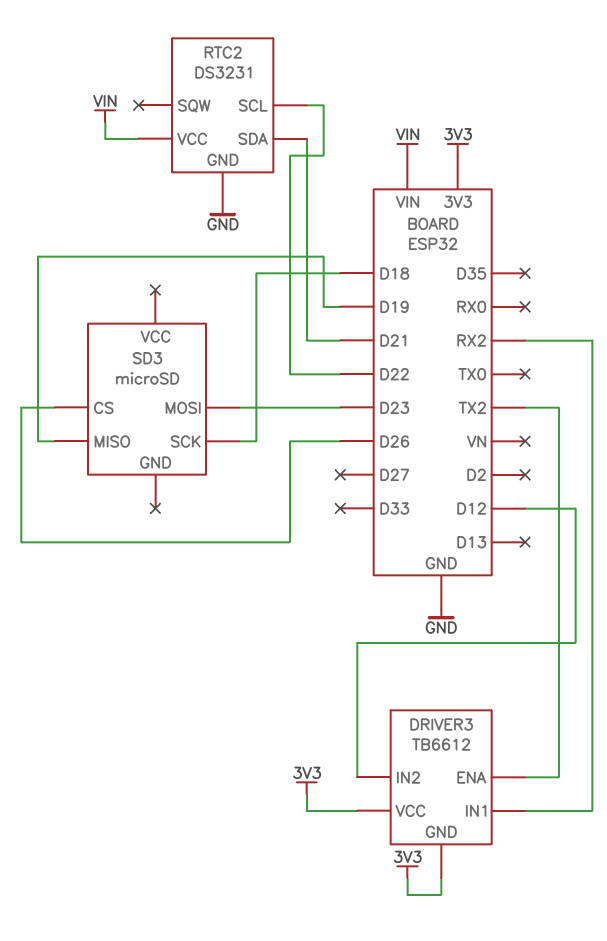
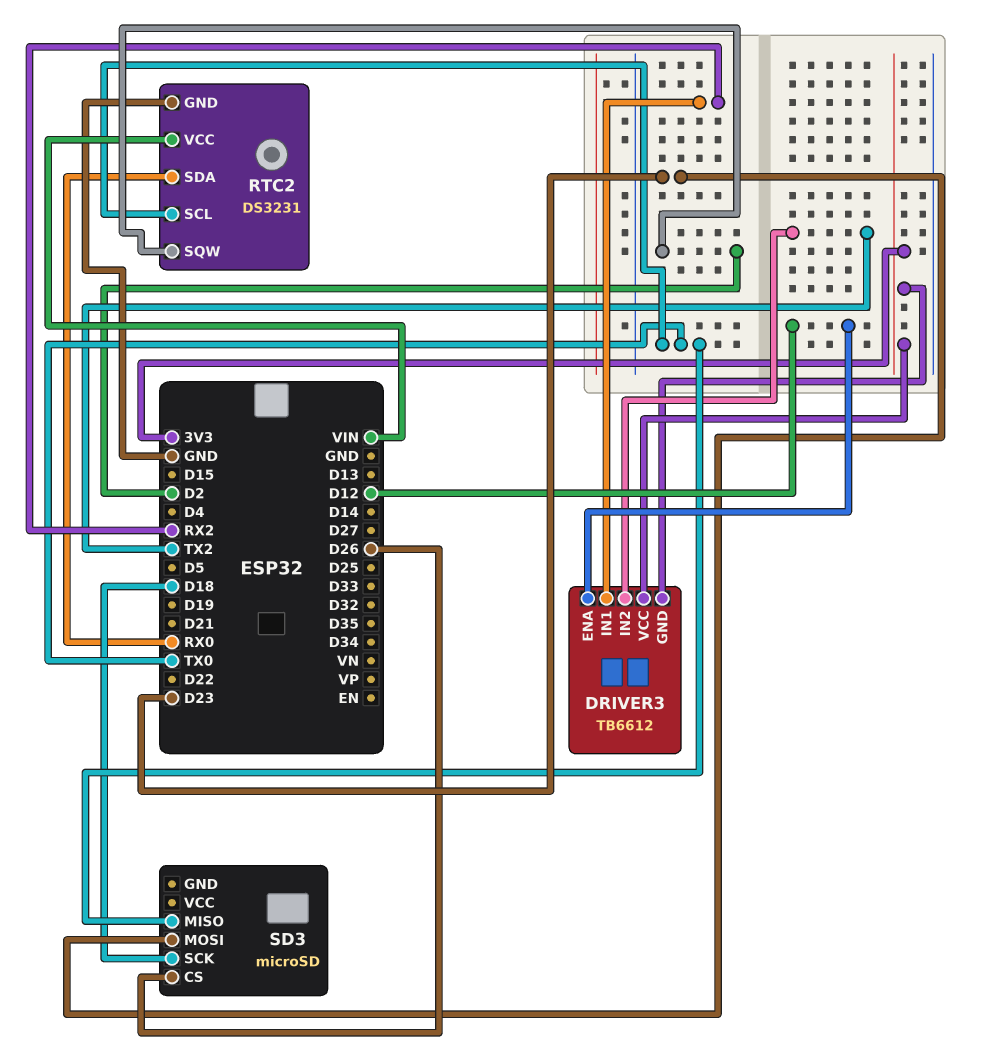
DRIVER3 pin ENA: TX2 -> D12
DRIVER3 pin IN2: D12 -> TX2
RTC2 pin SCL: D22 -> TX0
RTC2 pin SDA: D21 -> RX0
RTC2 pin SQW: none -> D2
SD3 pin MISO: D19 -> TX0

